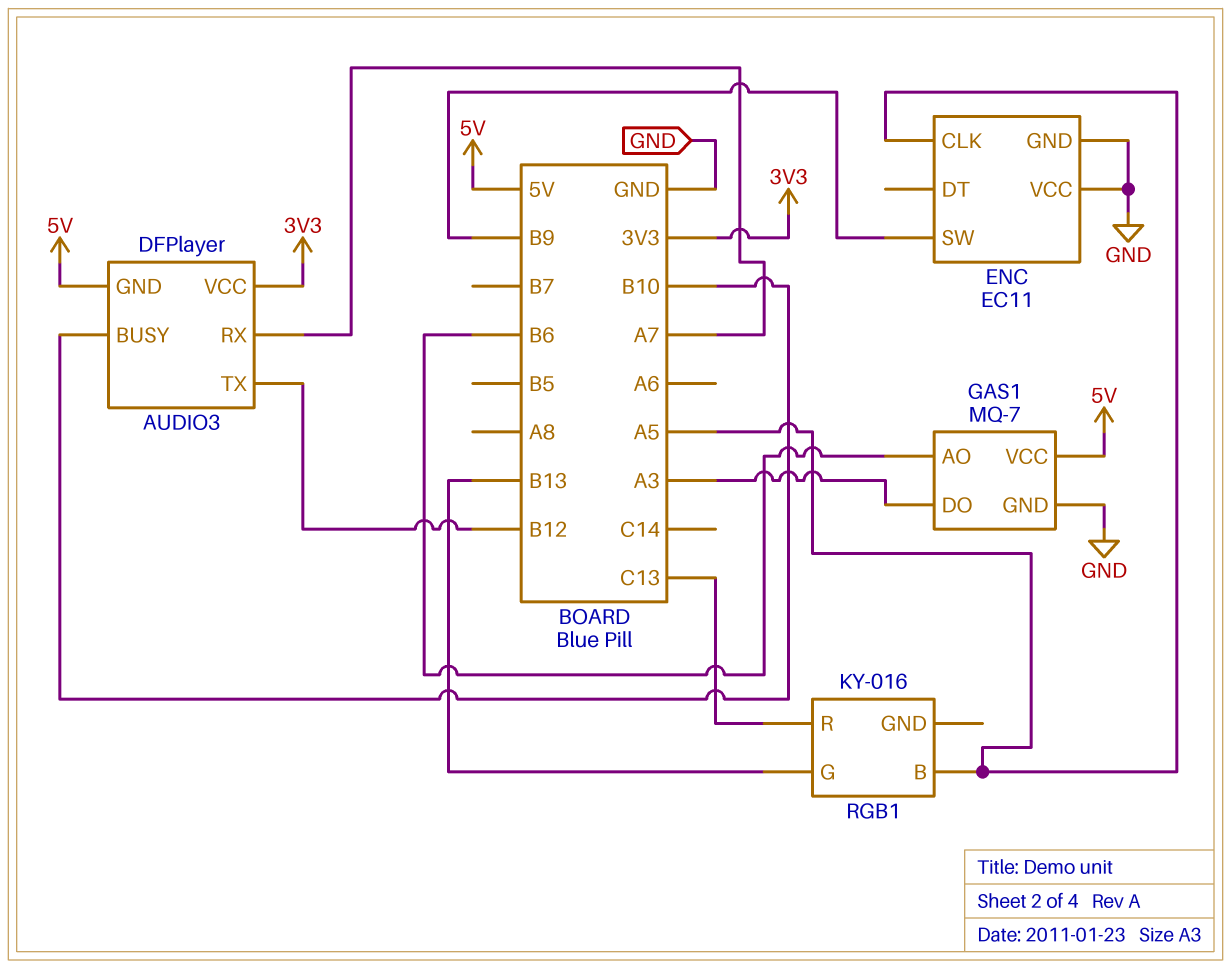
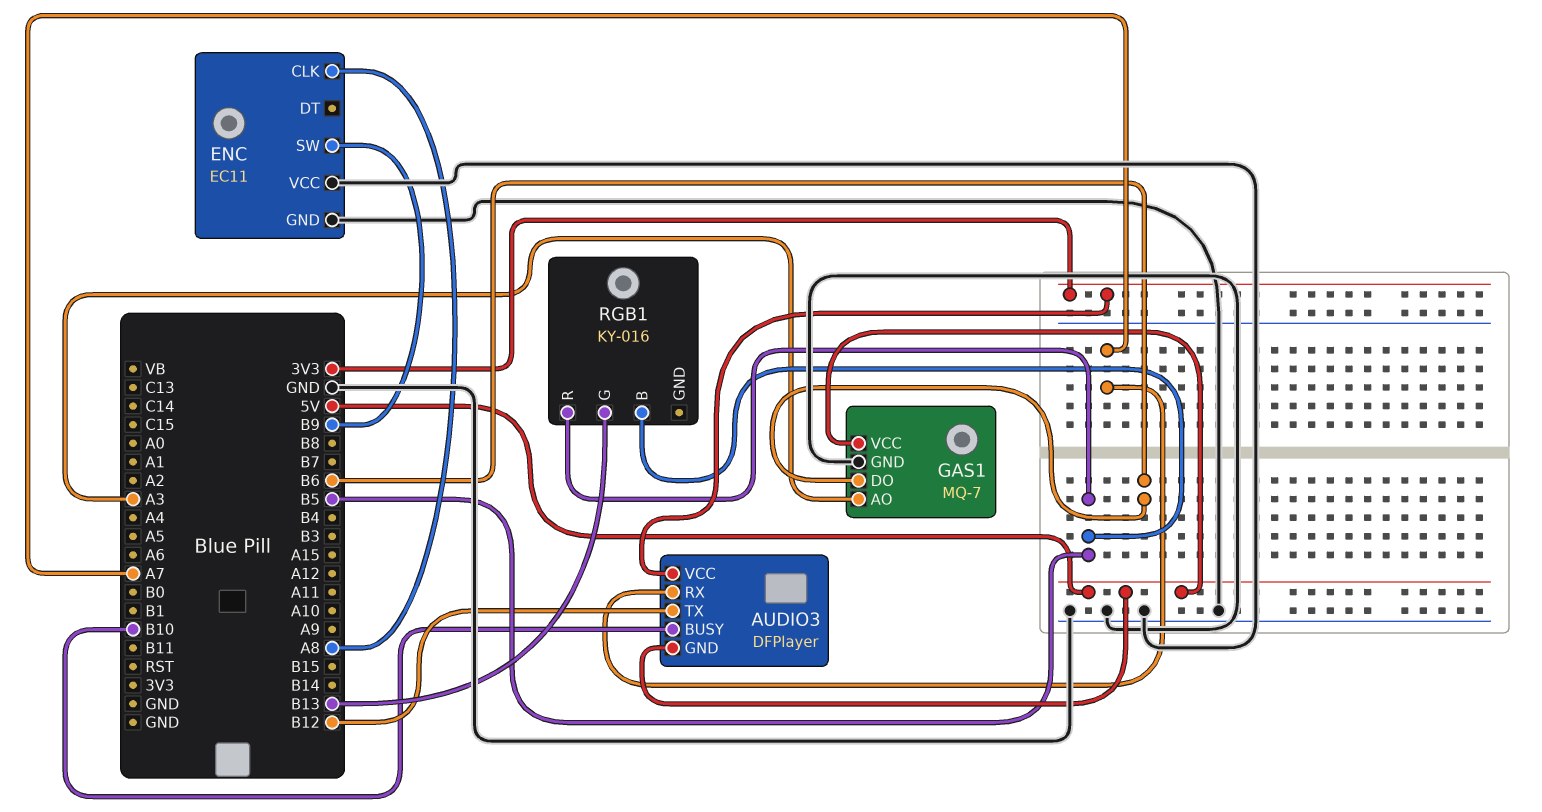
ENC pin CLK: A5 -> A8
GAS1 pin AO: B6 -> A3
GAS1 pin DO: A3 -> B6
RGB1 pin B: A5 -> B5
RGB1 pin R: C13 -> B5

